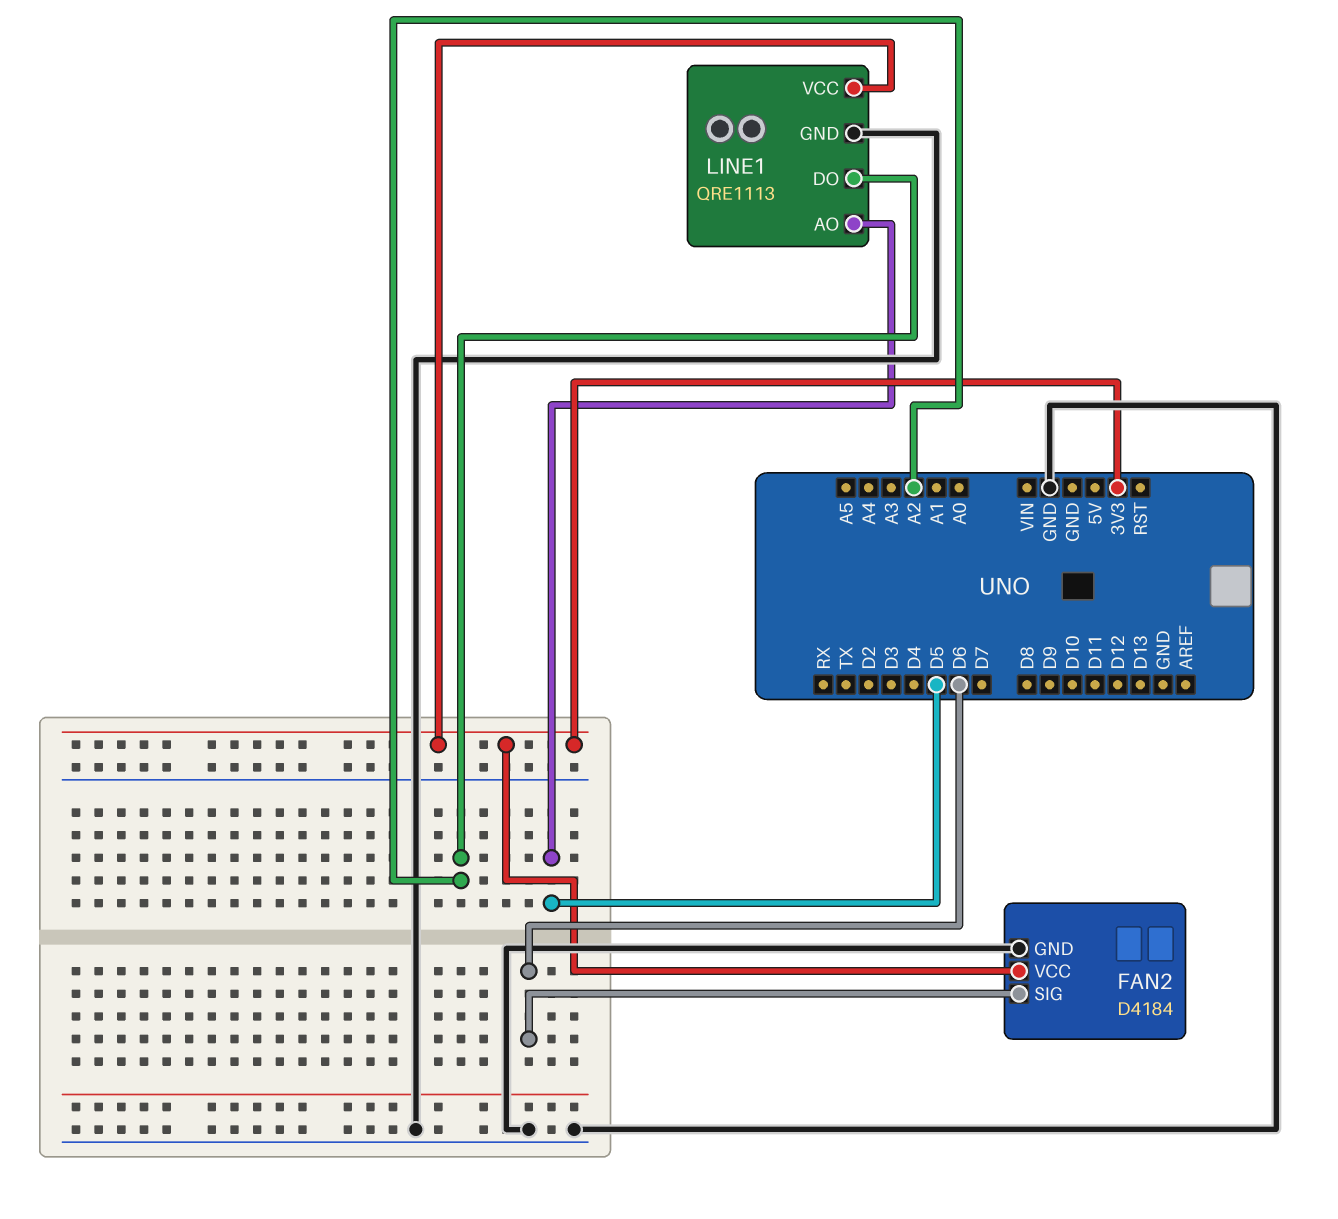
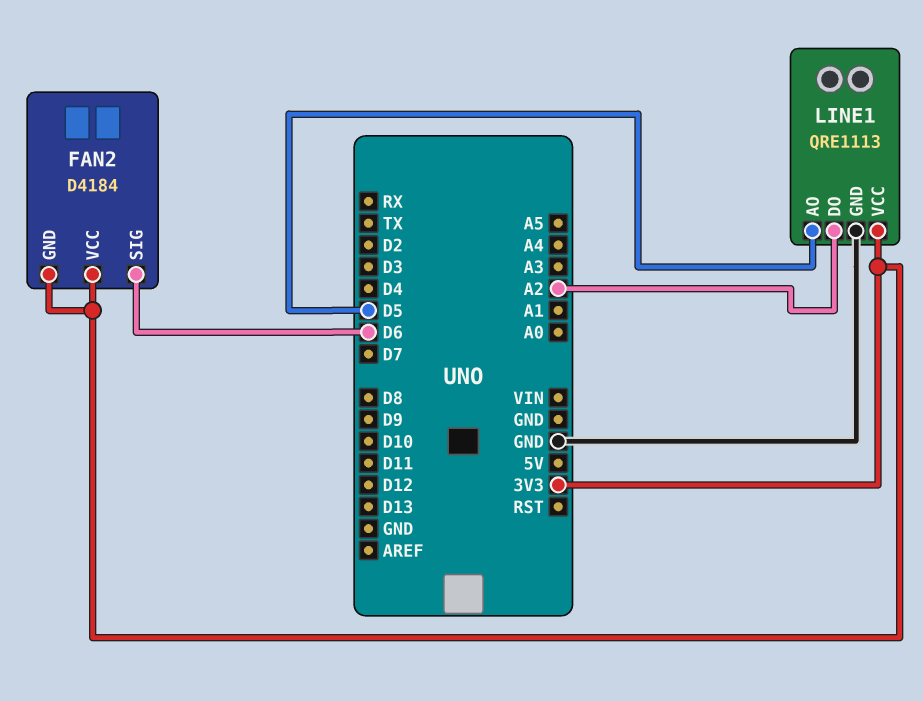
FAN2 pin GND: GND -> 3V3

